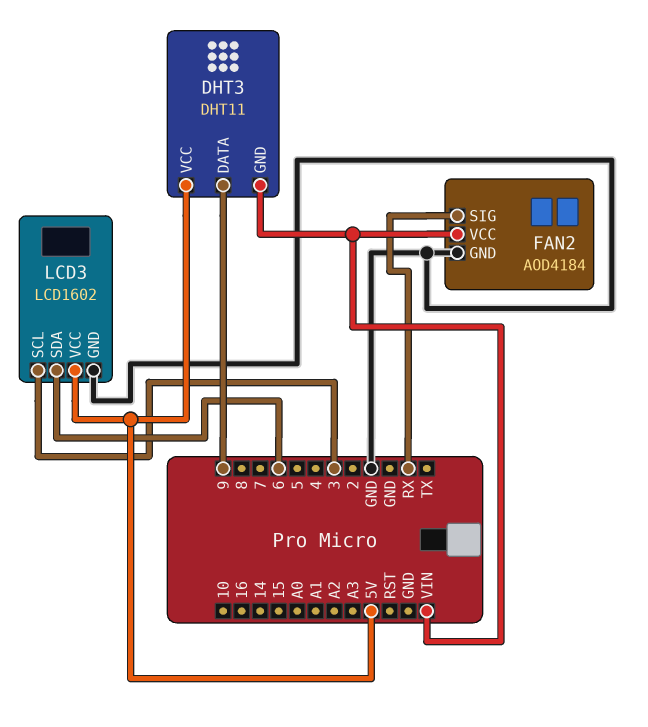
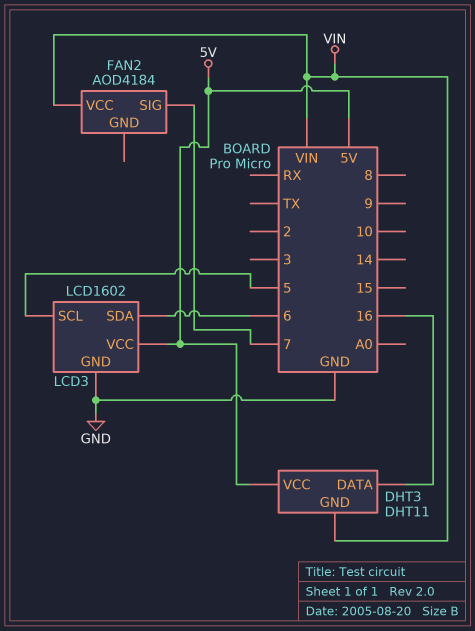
DHT3 pin DATA: 9 -> 16
FAN2 pin GND: GND -> none
FAN2 pin SIG: RX -> 7
LCD3 pin SCL: 3 -> 5

